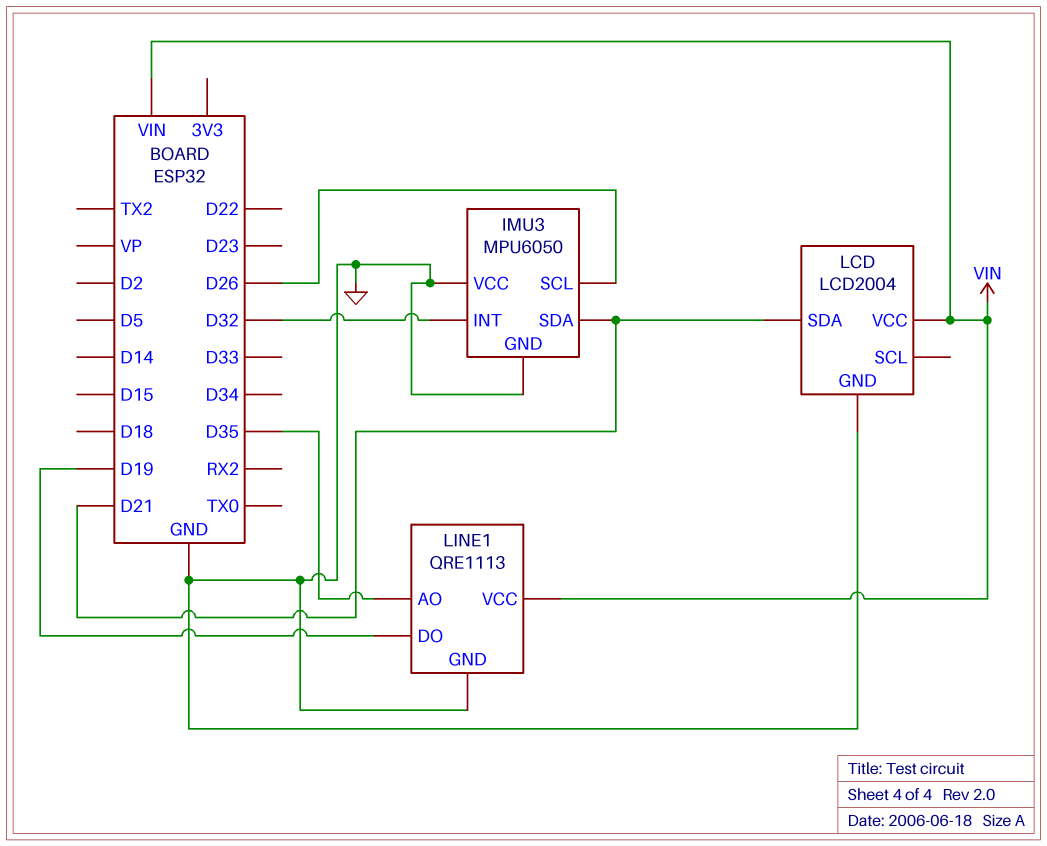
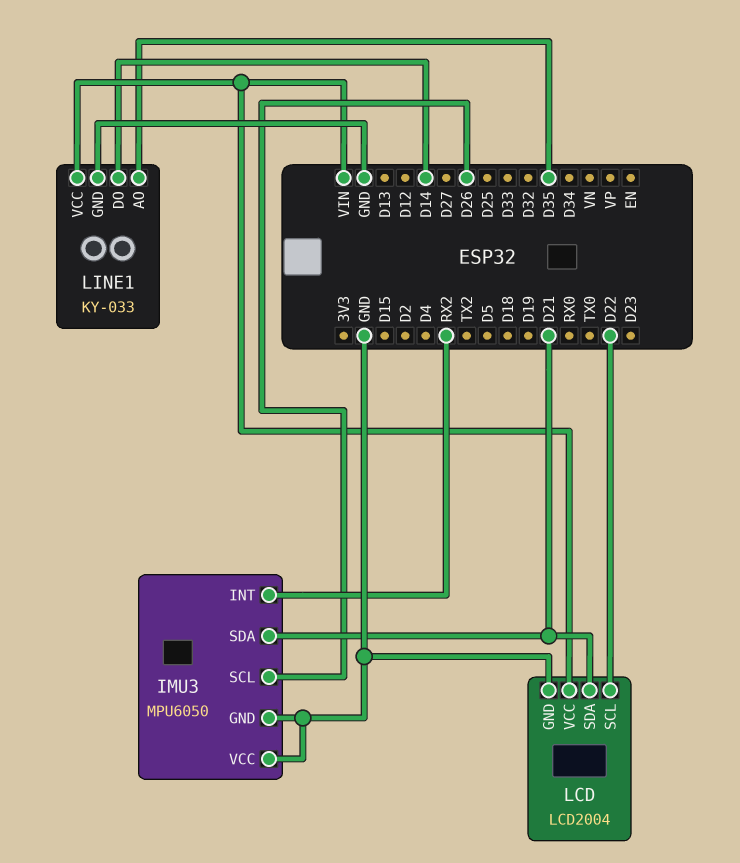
IMU3 pin INT: D32 -> RX2
LCD pin SCL: none -> D22
LINE1: QRE1113 -> KY-033
LINE1 pin DO: D19 -> D14

